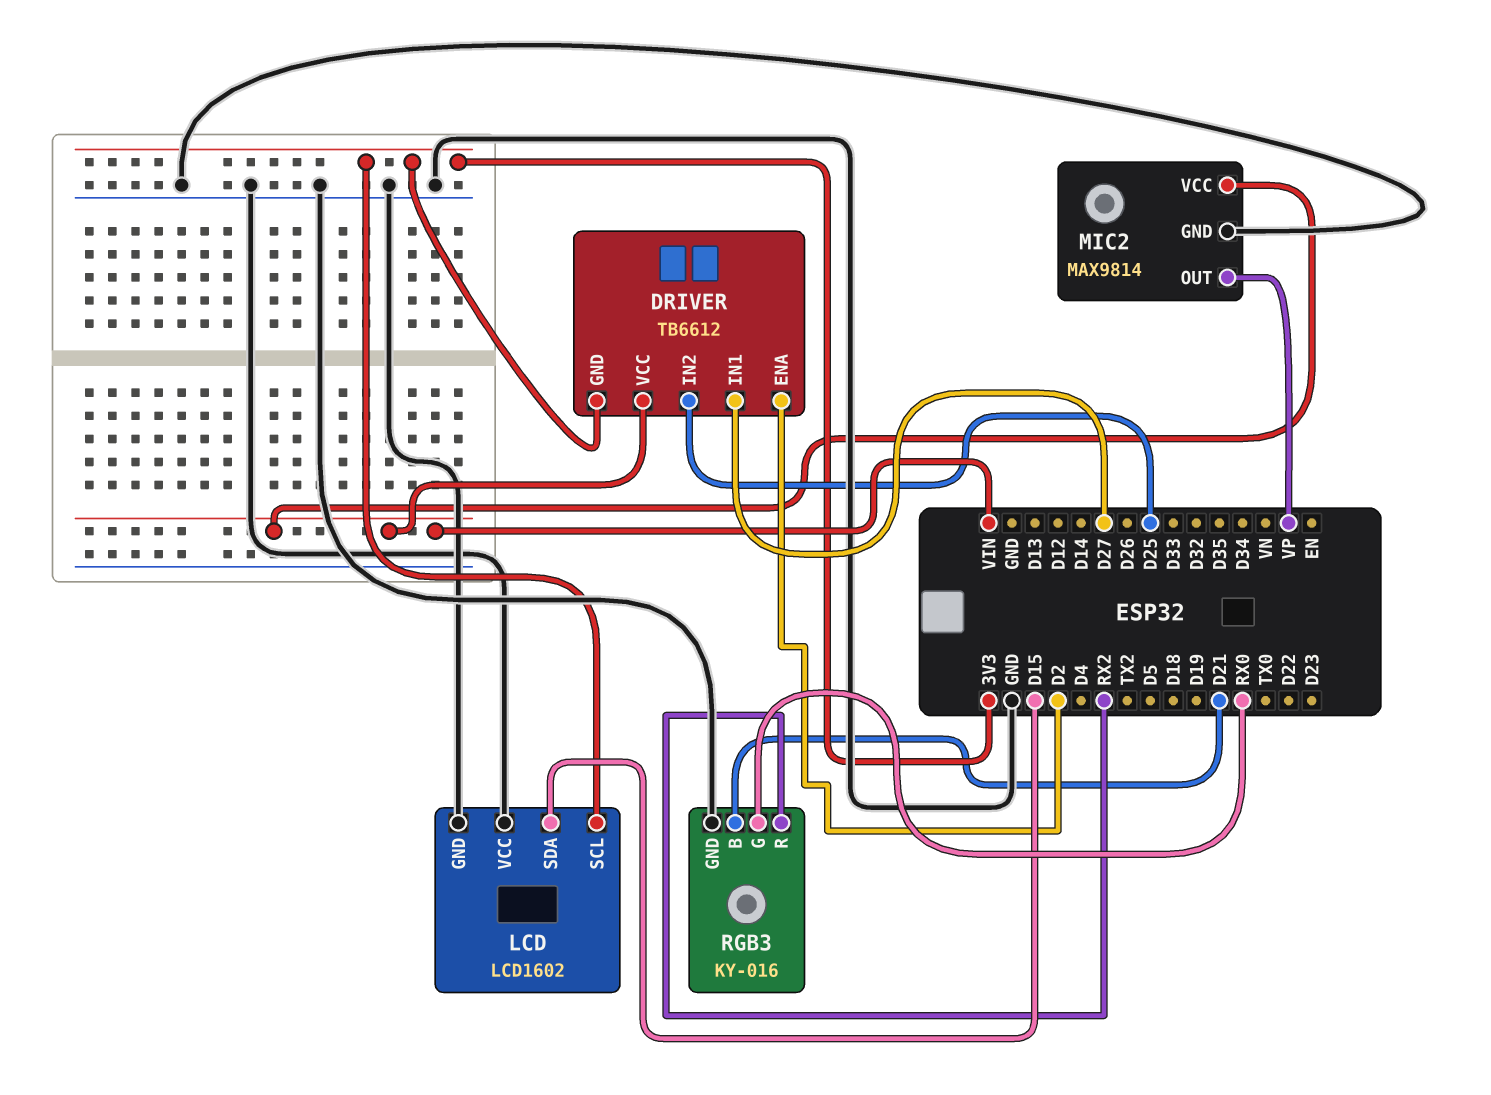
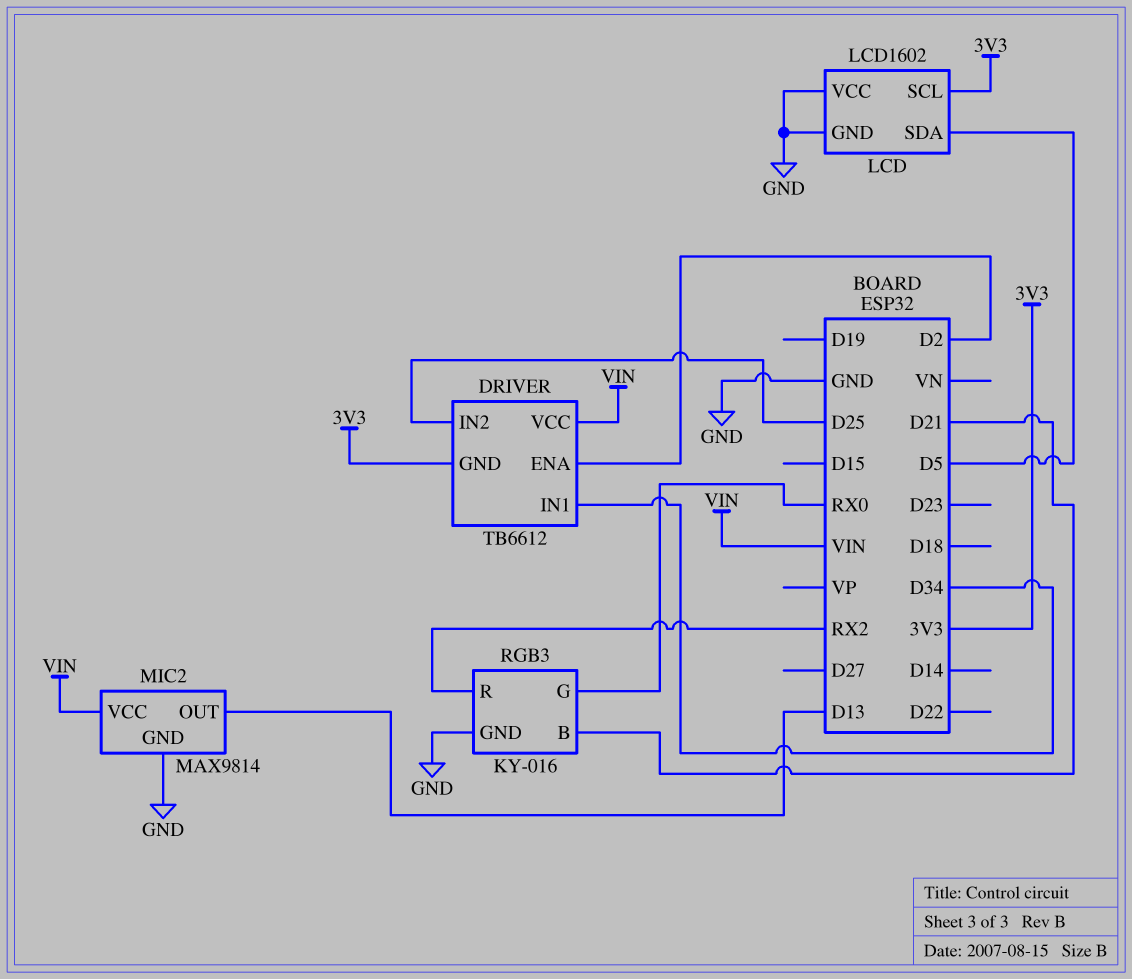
DRIVER pin IN1: D27 -> D34
LCD pin SDA: D15 -> D5
MIC2 pin OUT: VP -> D13

